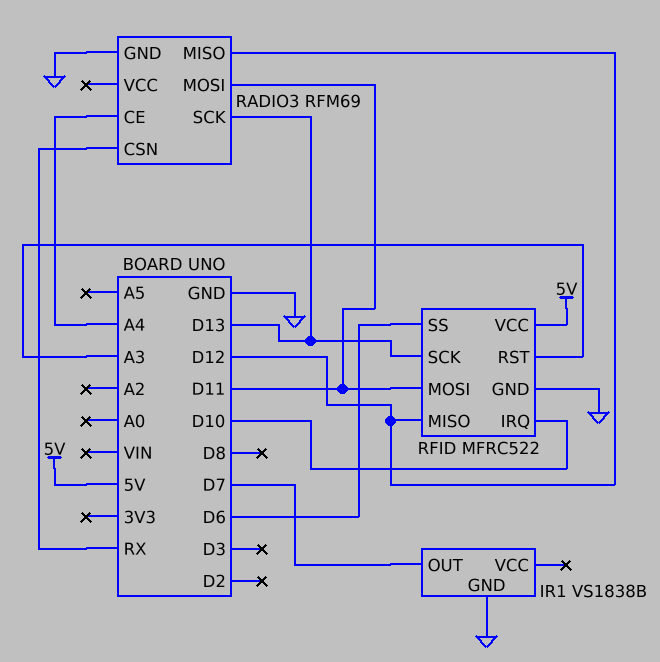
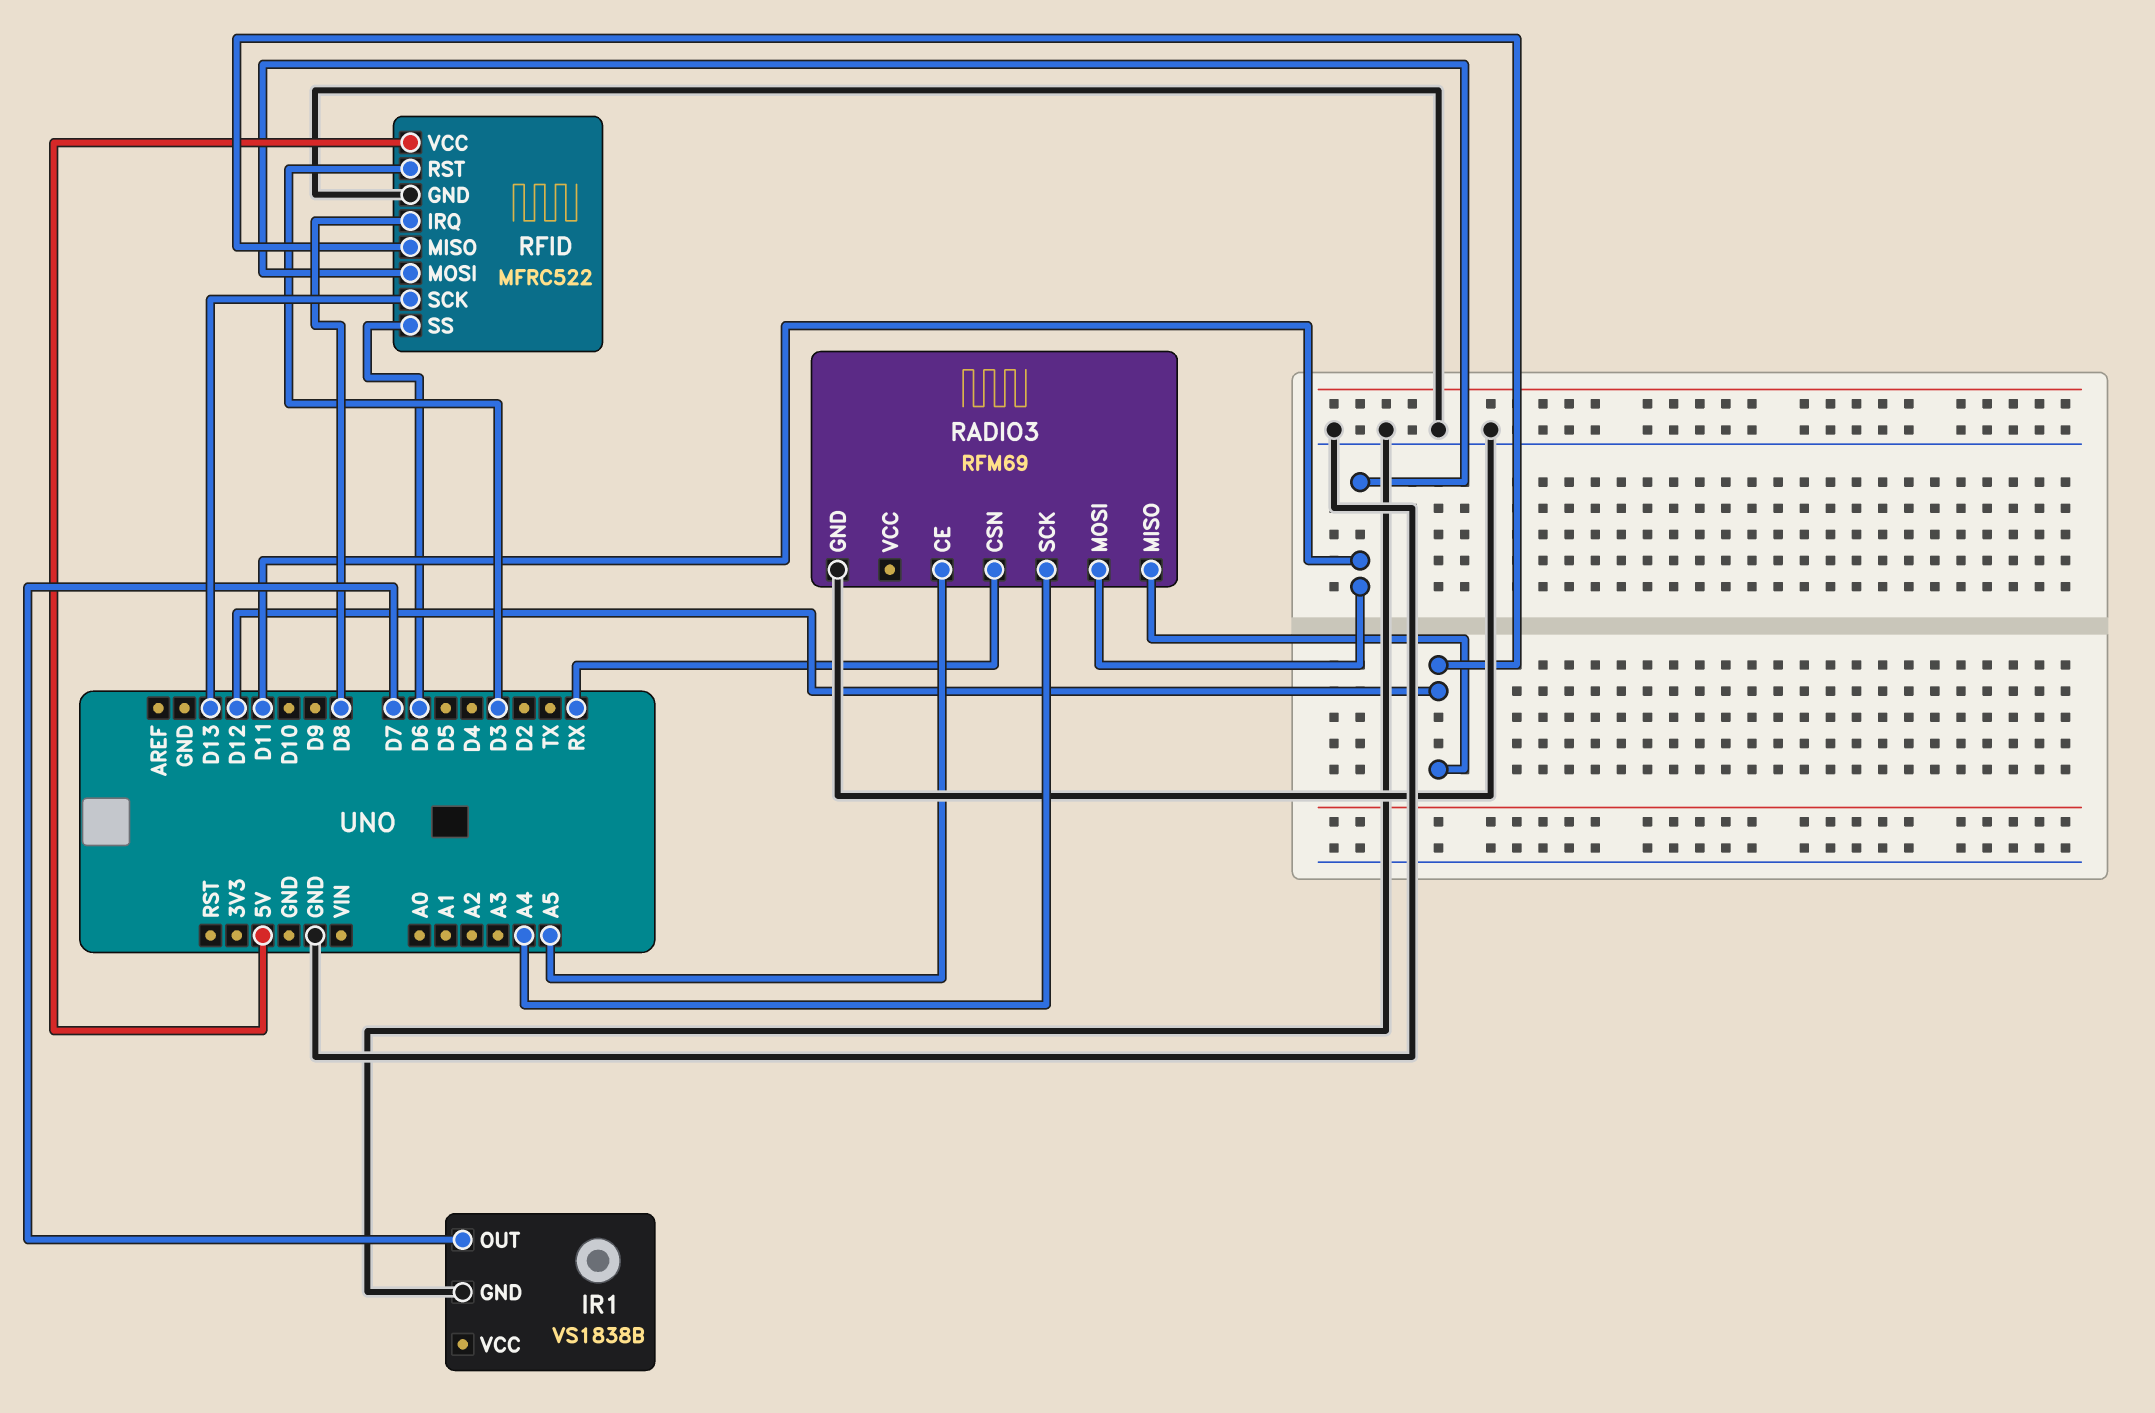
RADIO3 pin CE: A4 -> A5
RADIO3 pin SCK: D13 -> A4
RFID pin IRQ: D10 -> D8
RFID pin RST: A3 -> D3

